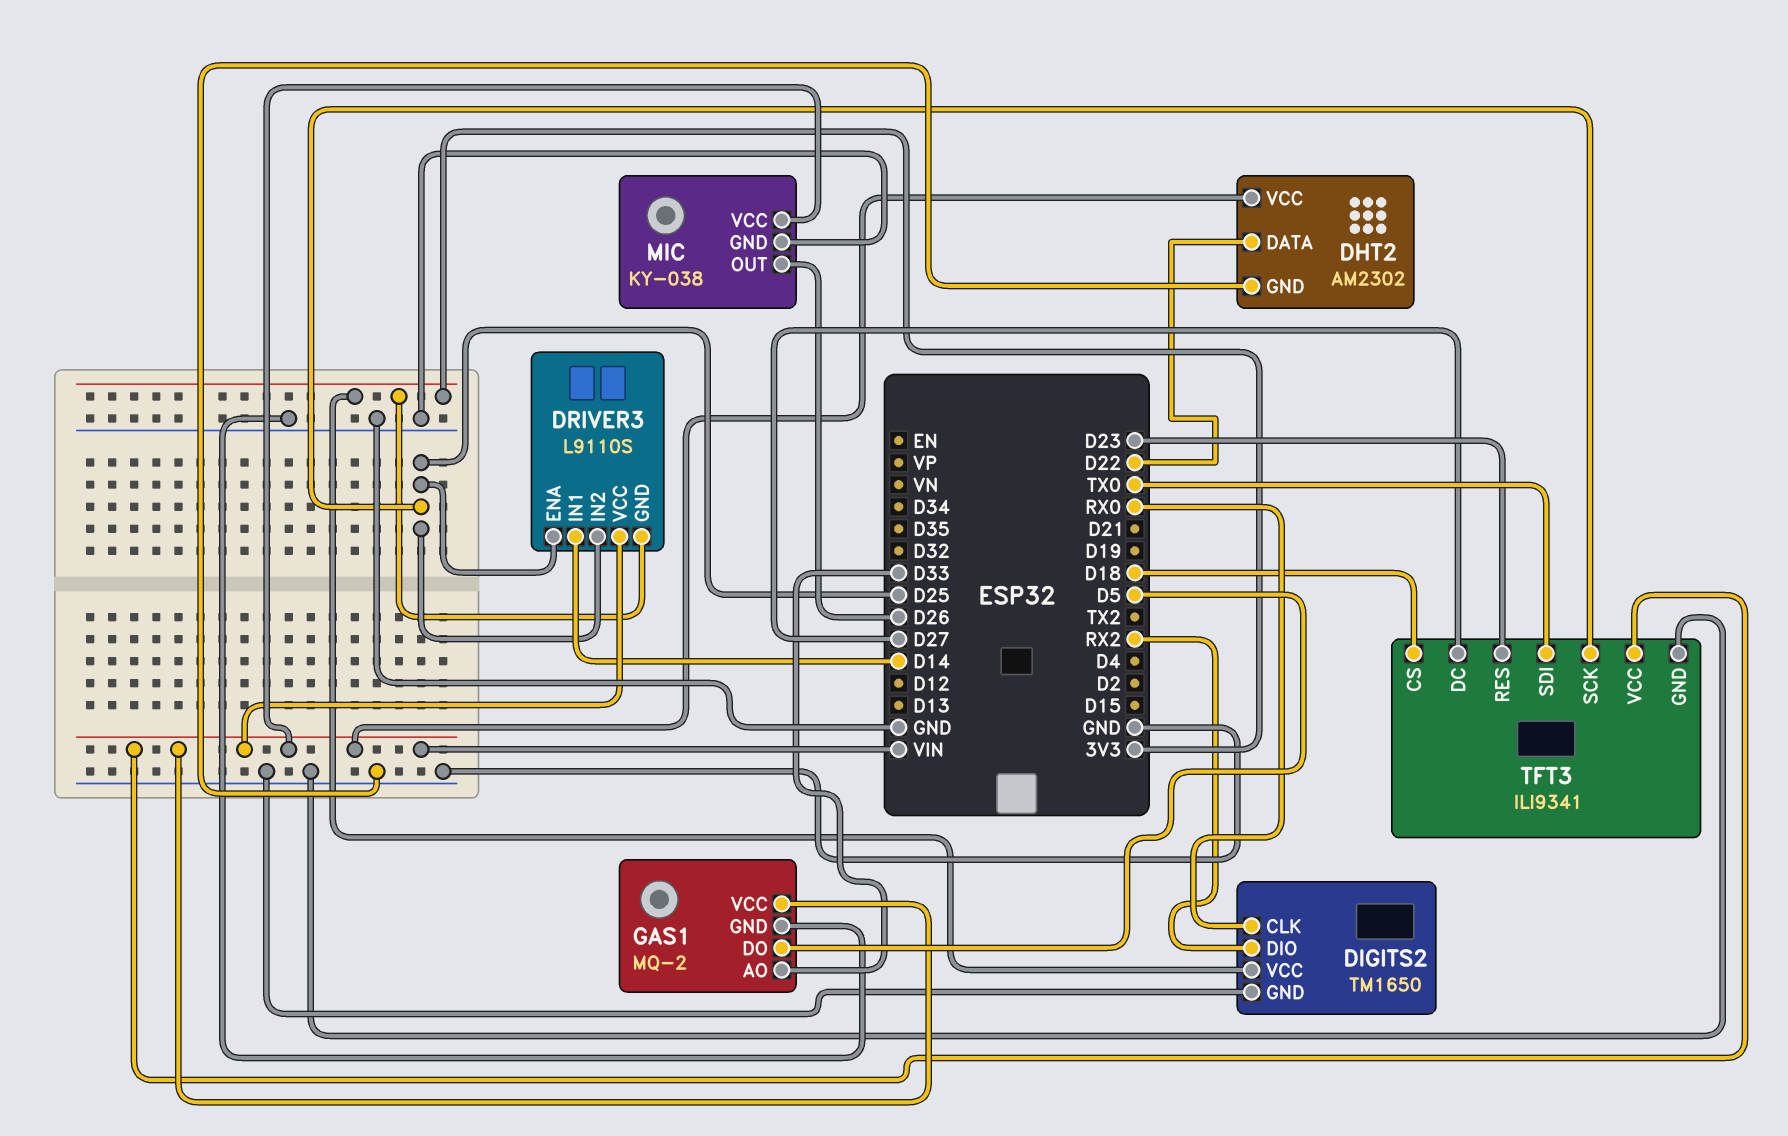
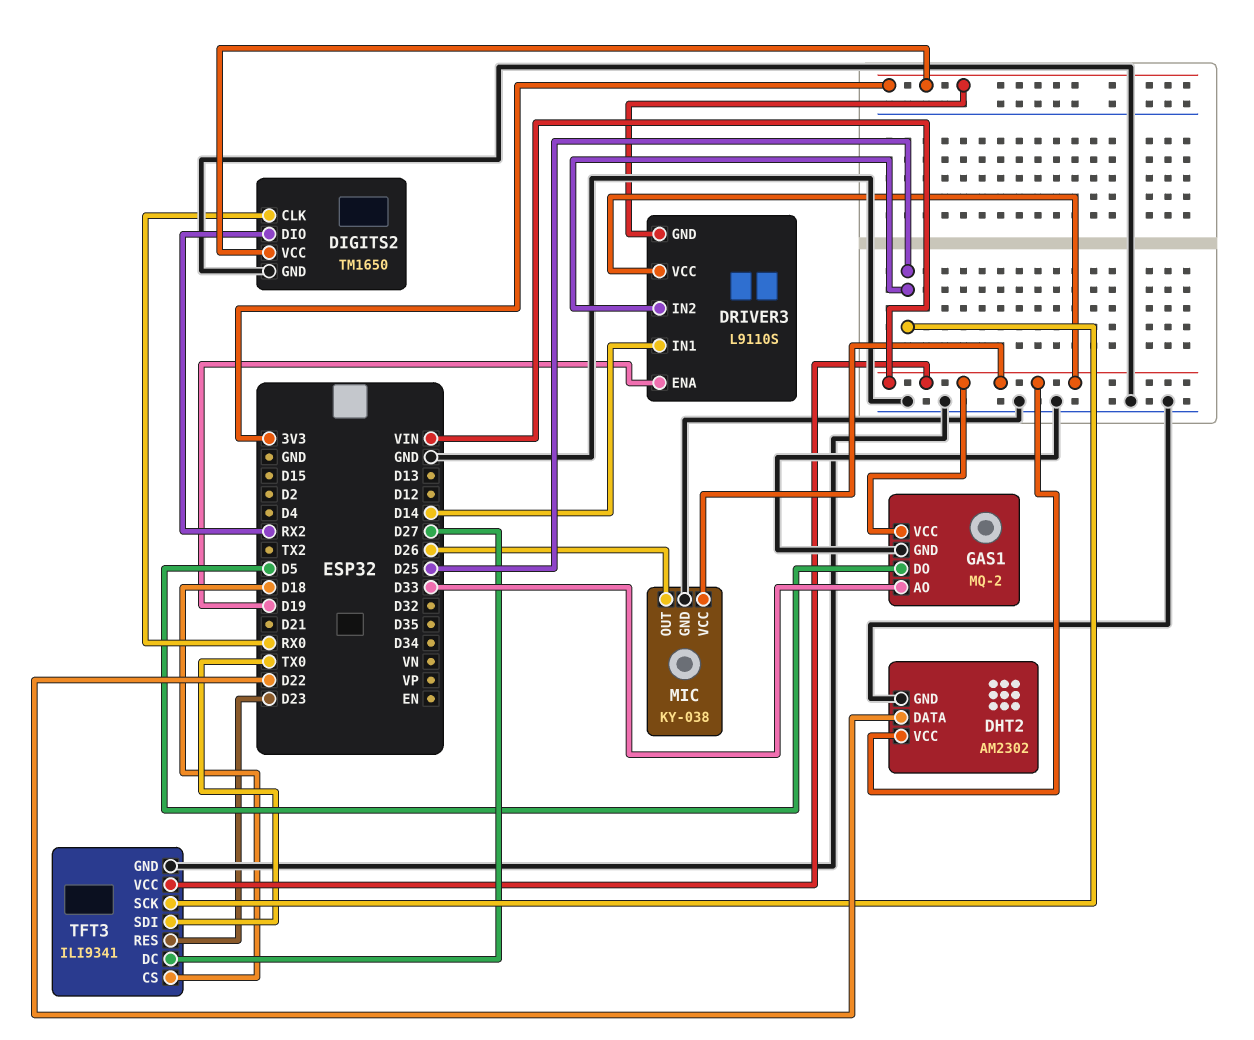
DRIVER3 pin ENA: D25 -> D19

